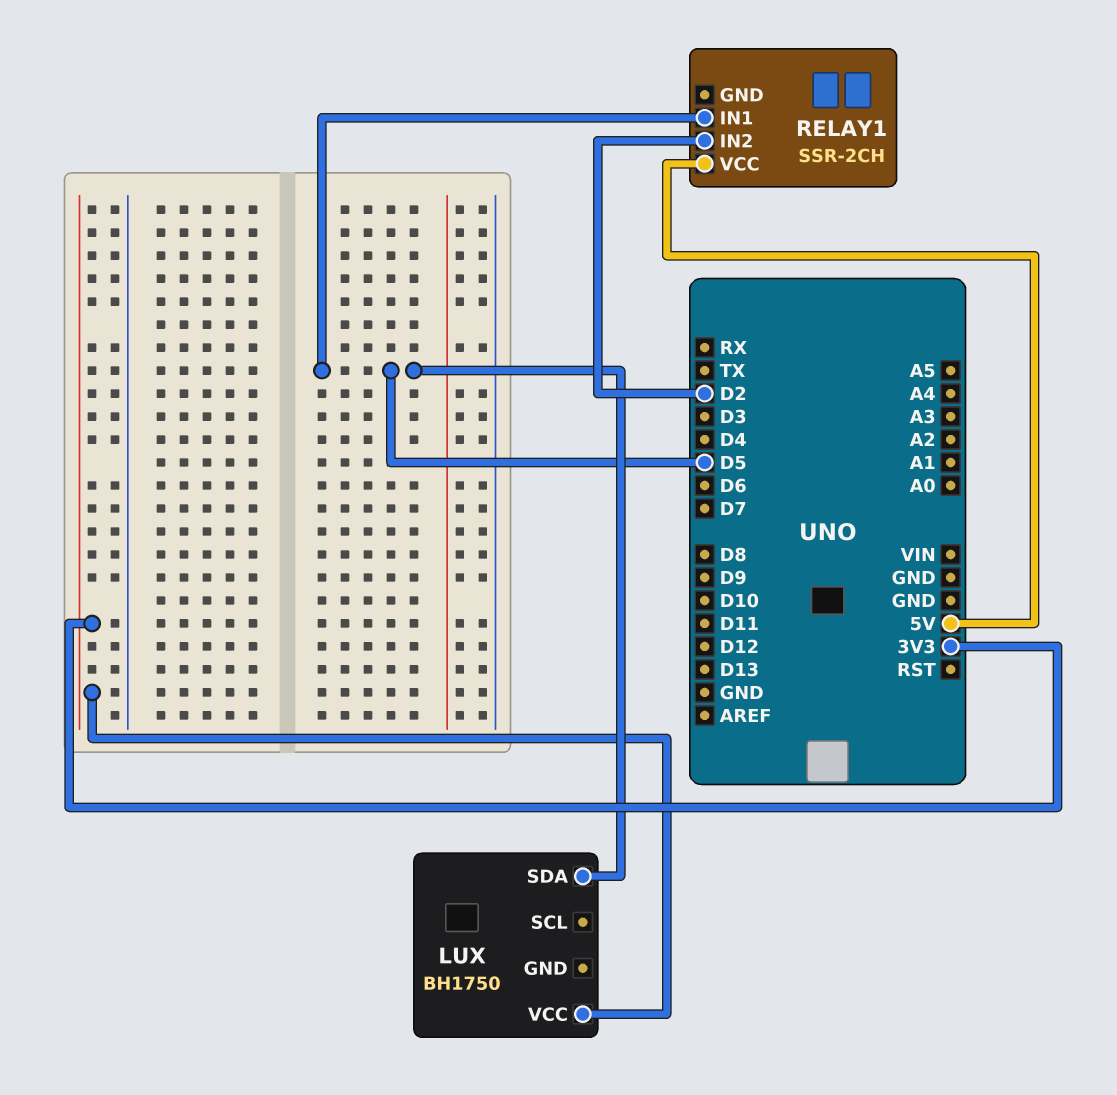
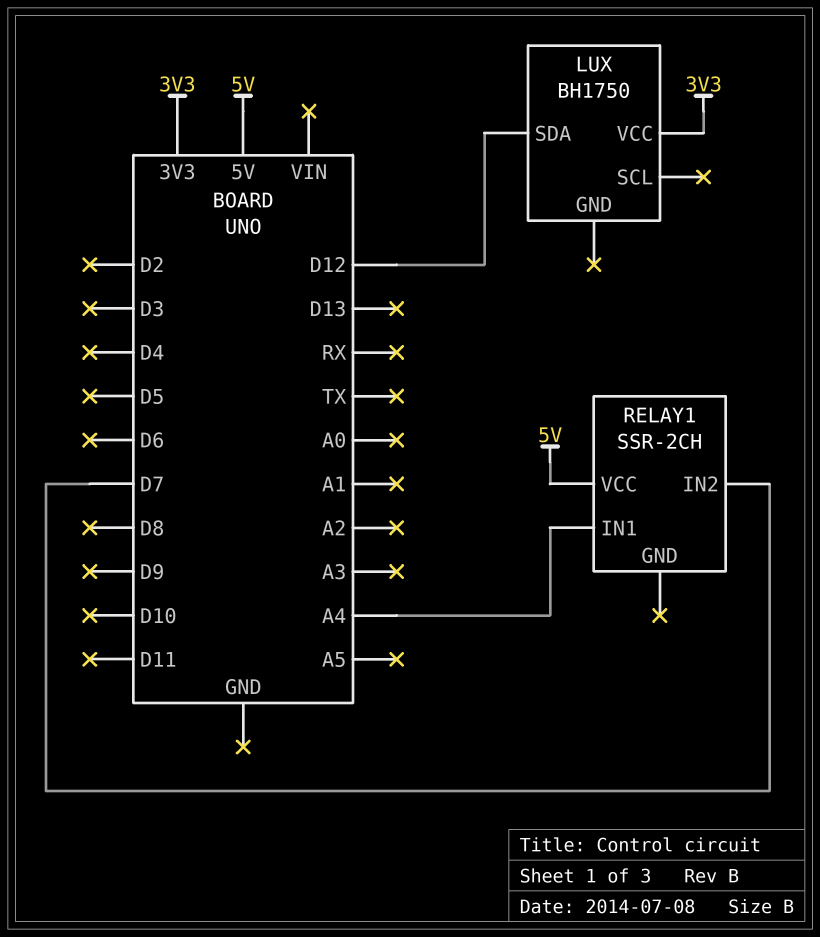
LUX pin SDA: D5 -> D12
RELAY1 pin IN1: D5 -> A4
RELAY1 pin IN2: D2 -> D7

